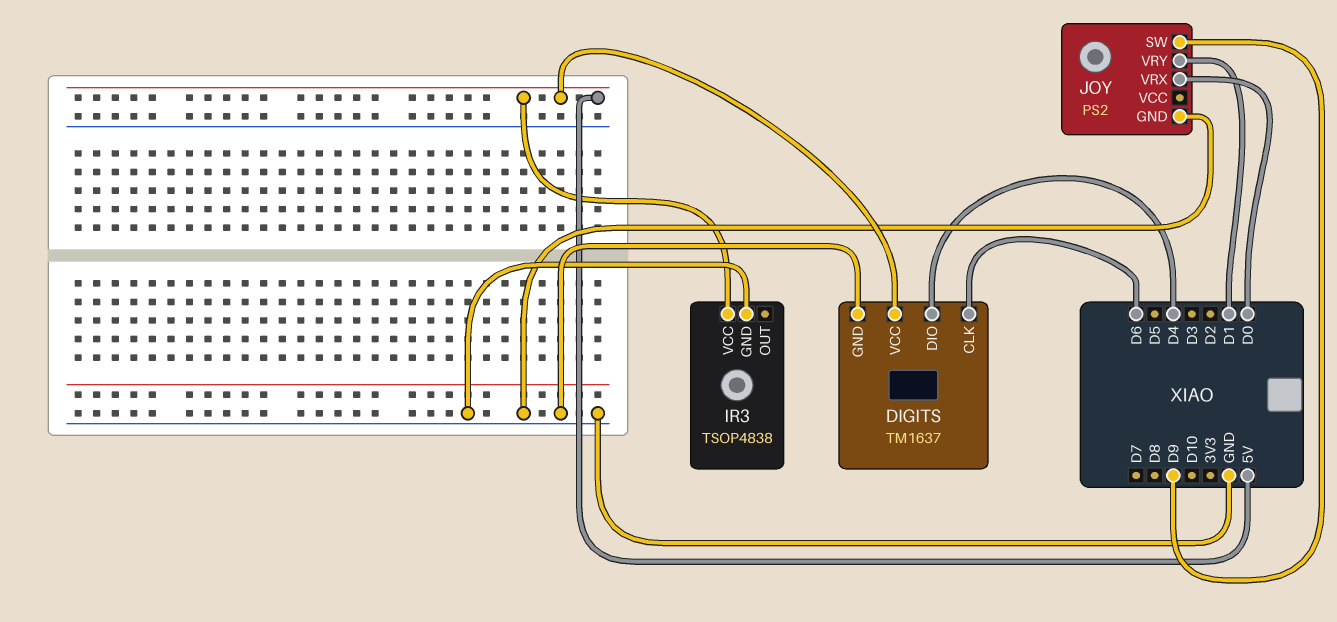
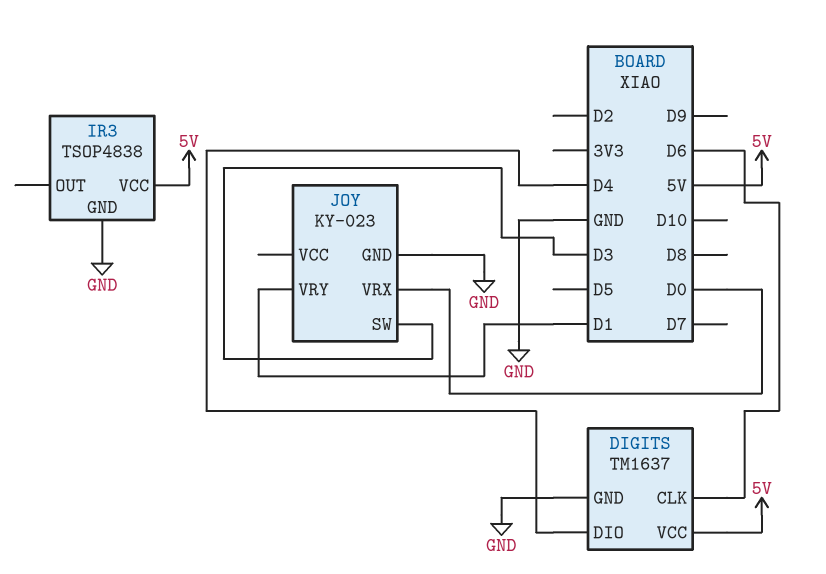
JOY: PS2 -> KY-023
JOY pin SW: D9 -> D3

